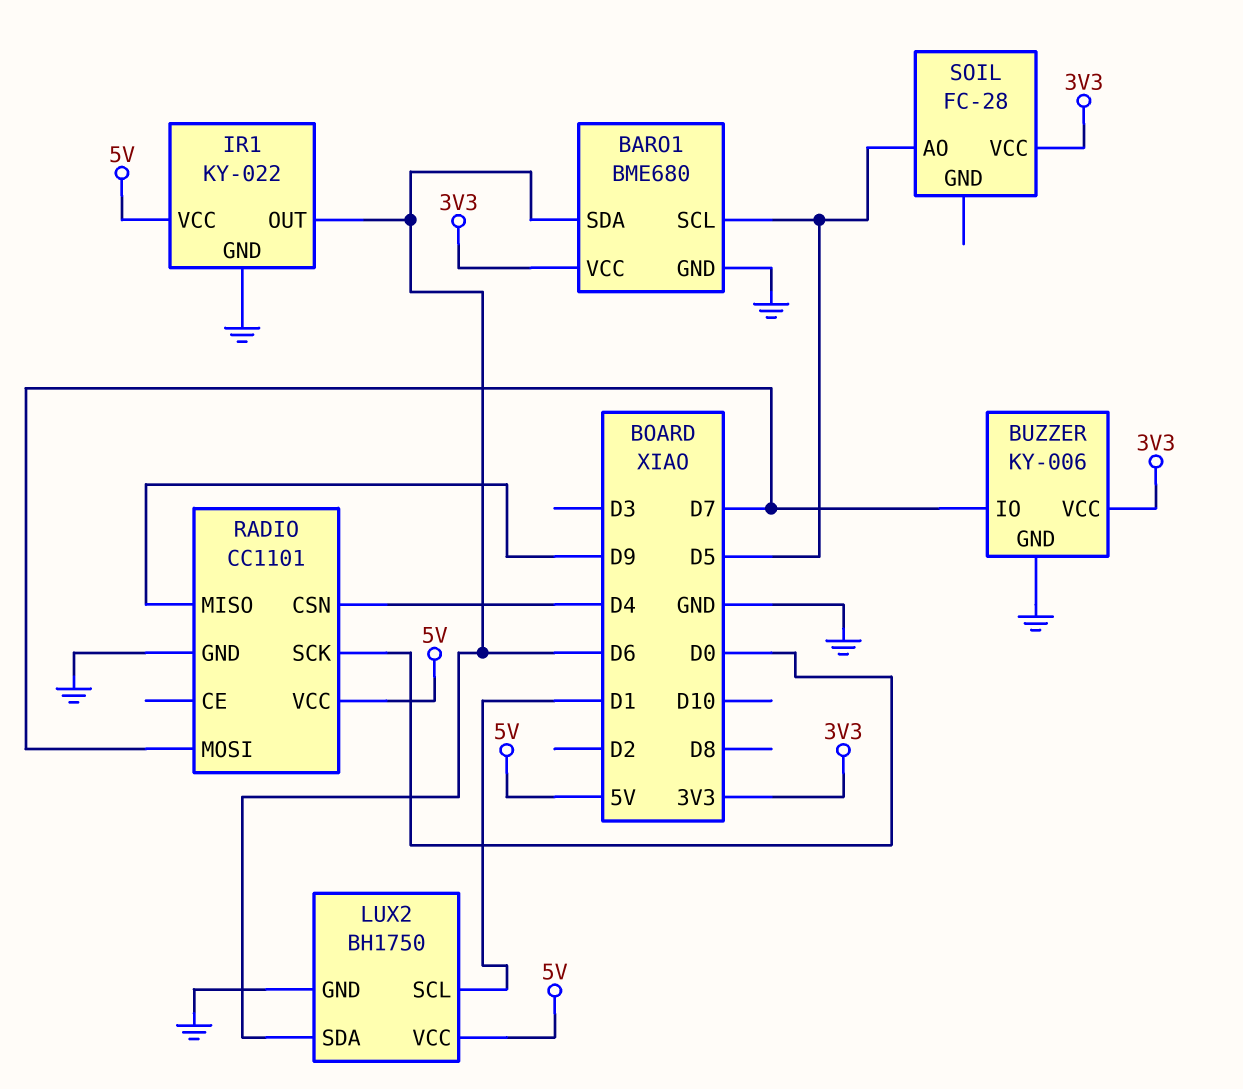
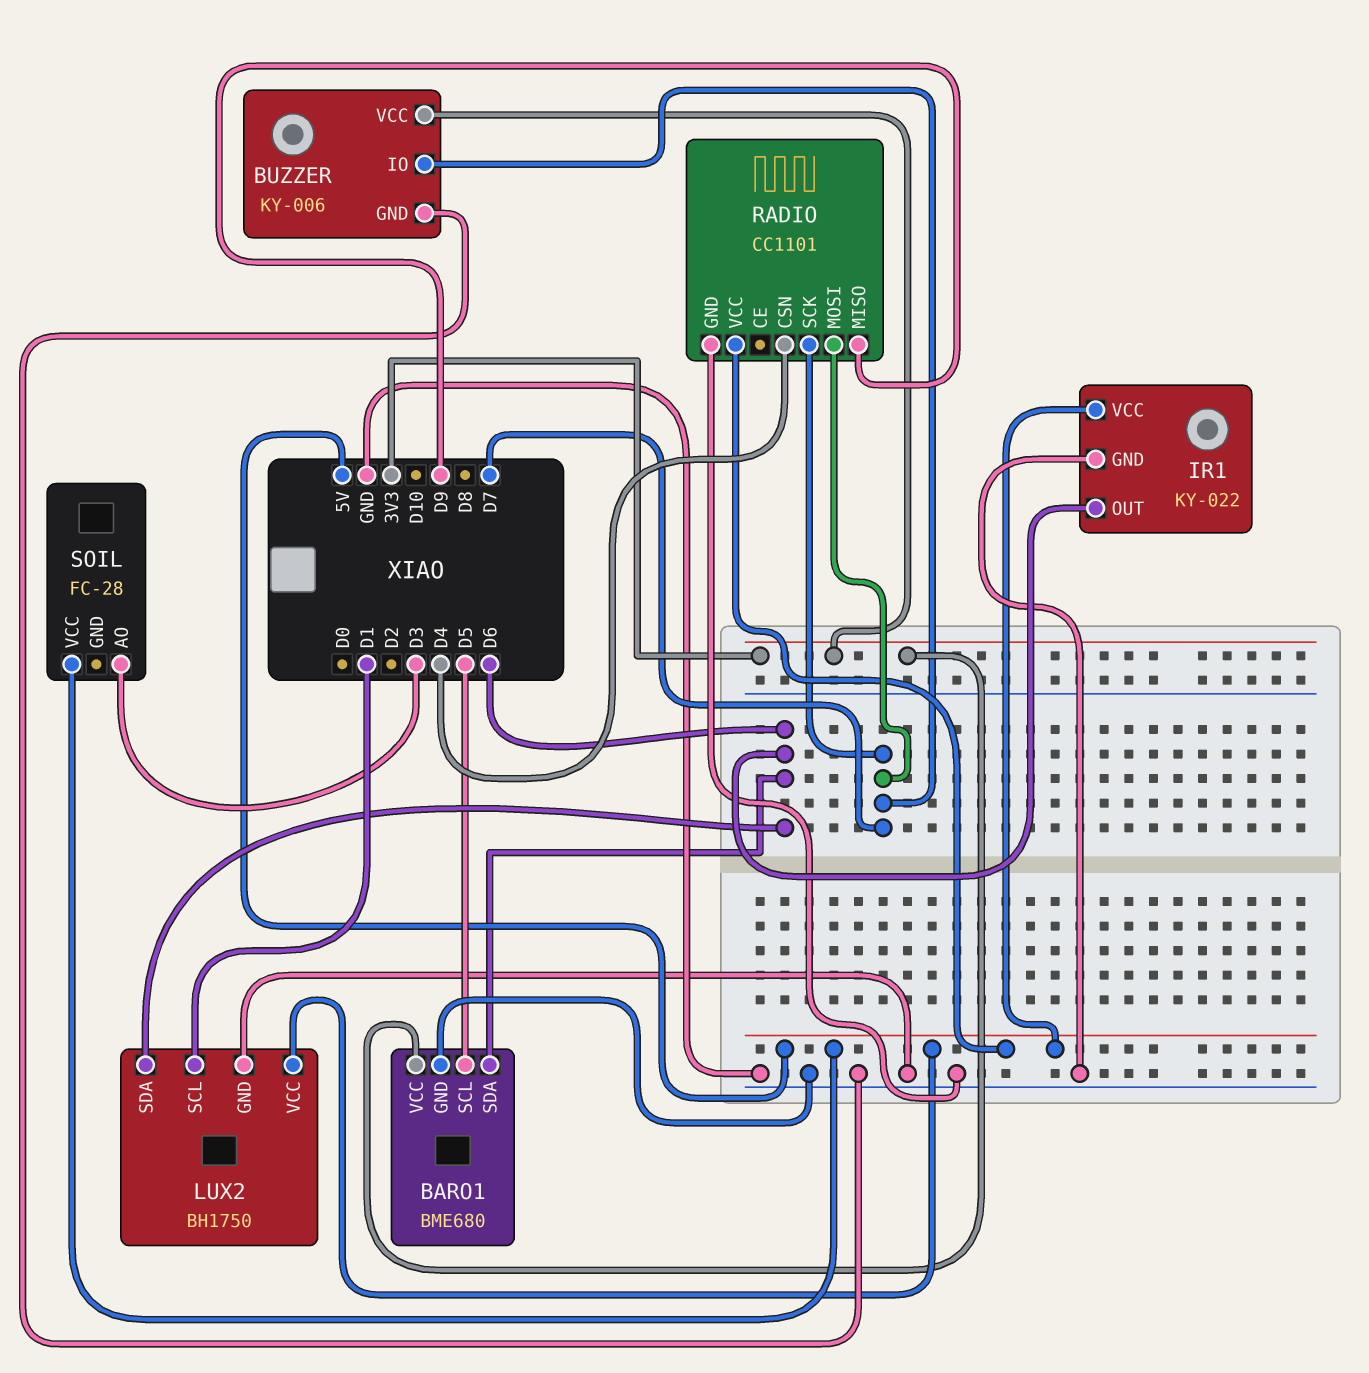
RADIO pin SCK: D0 -> D7
SOIL pin AO: D5 -> D3
SOIL pin VCC: 3V3 -> 5V

